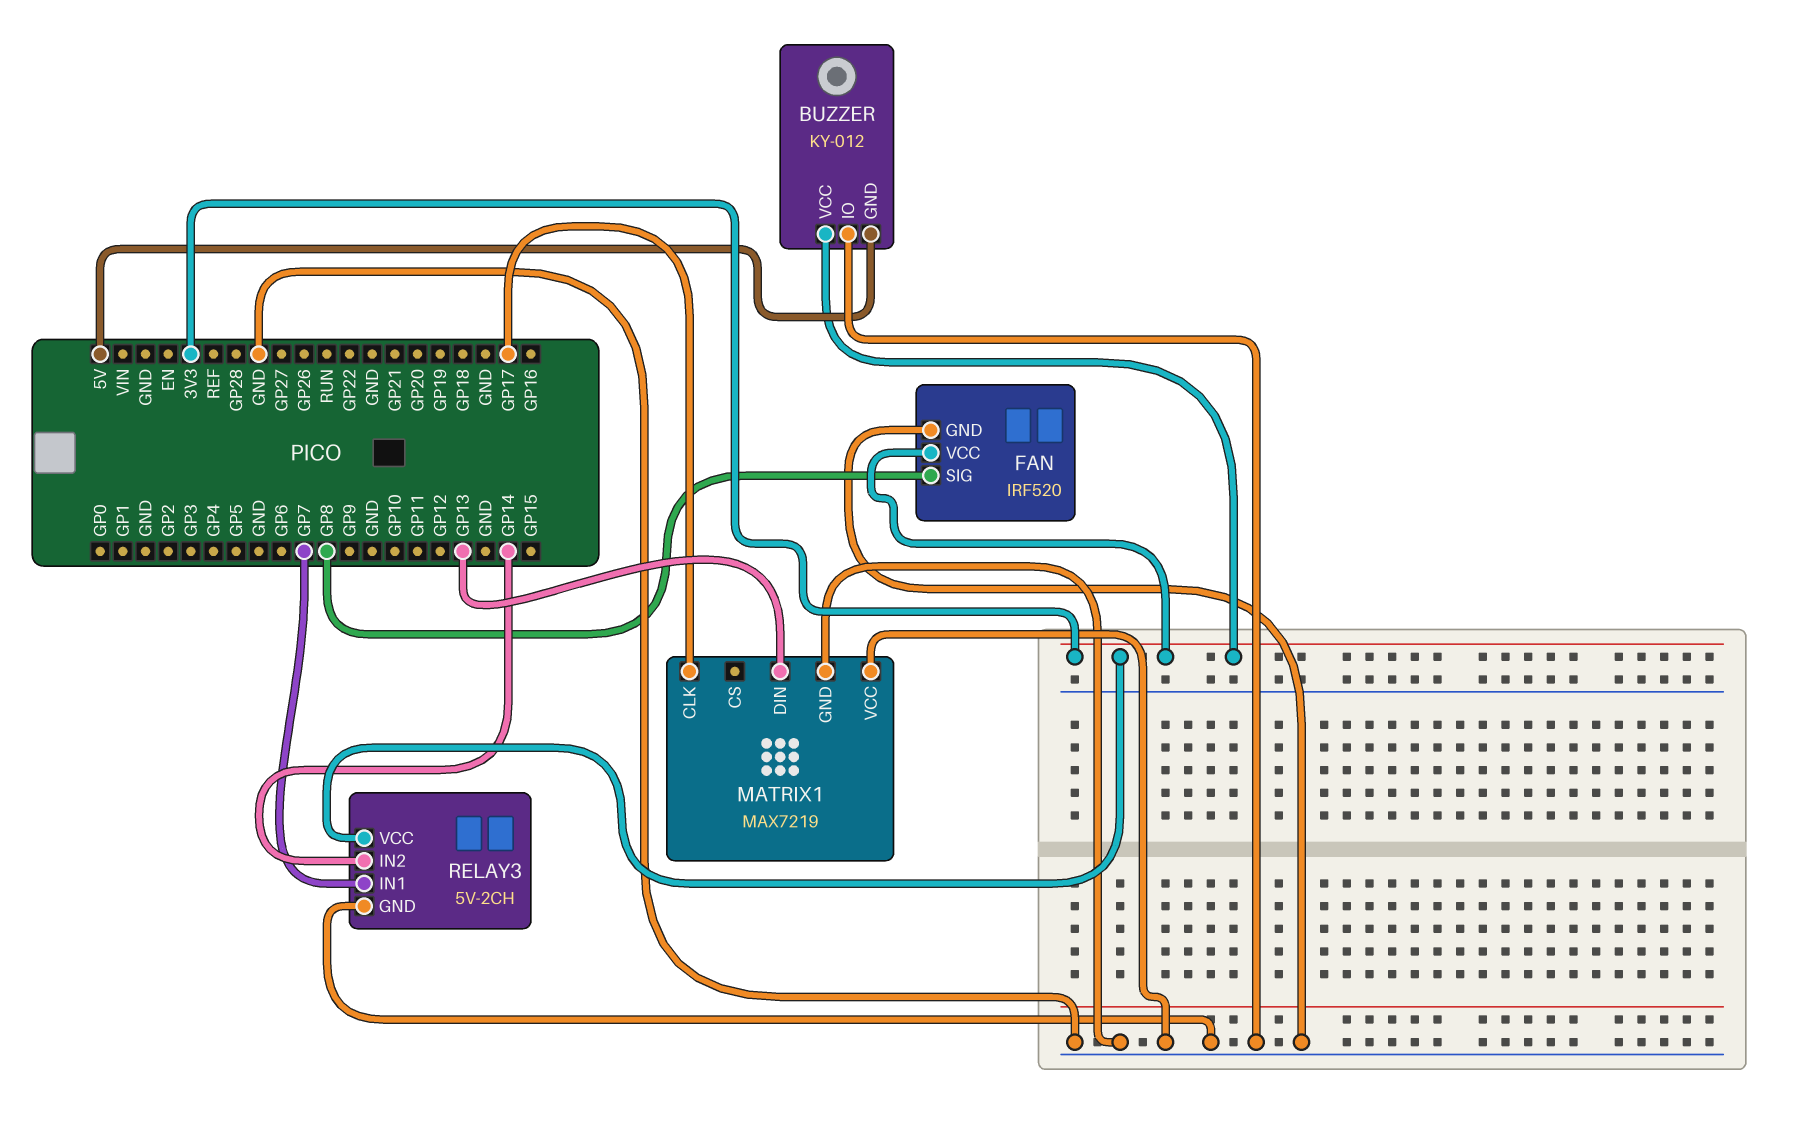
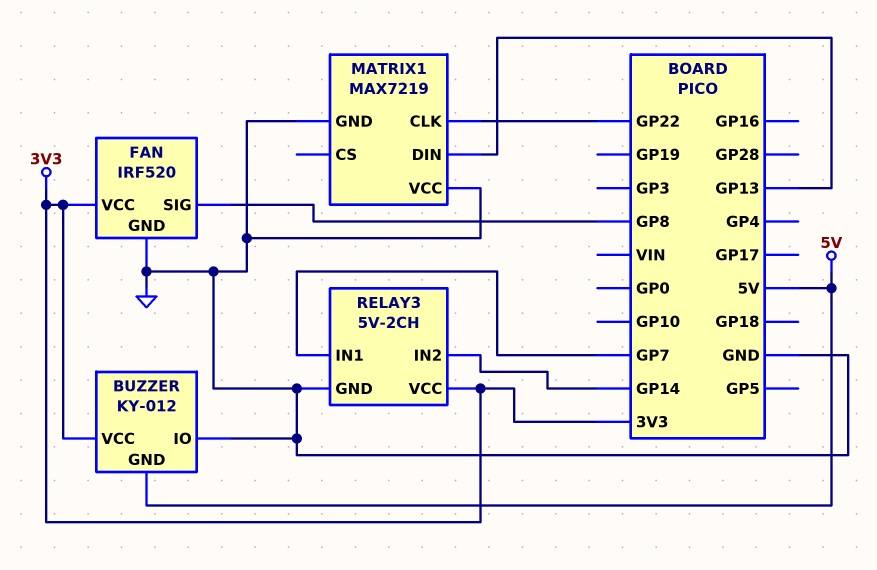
MATRIX1 pin CLK: GP17 -> GP22

